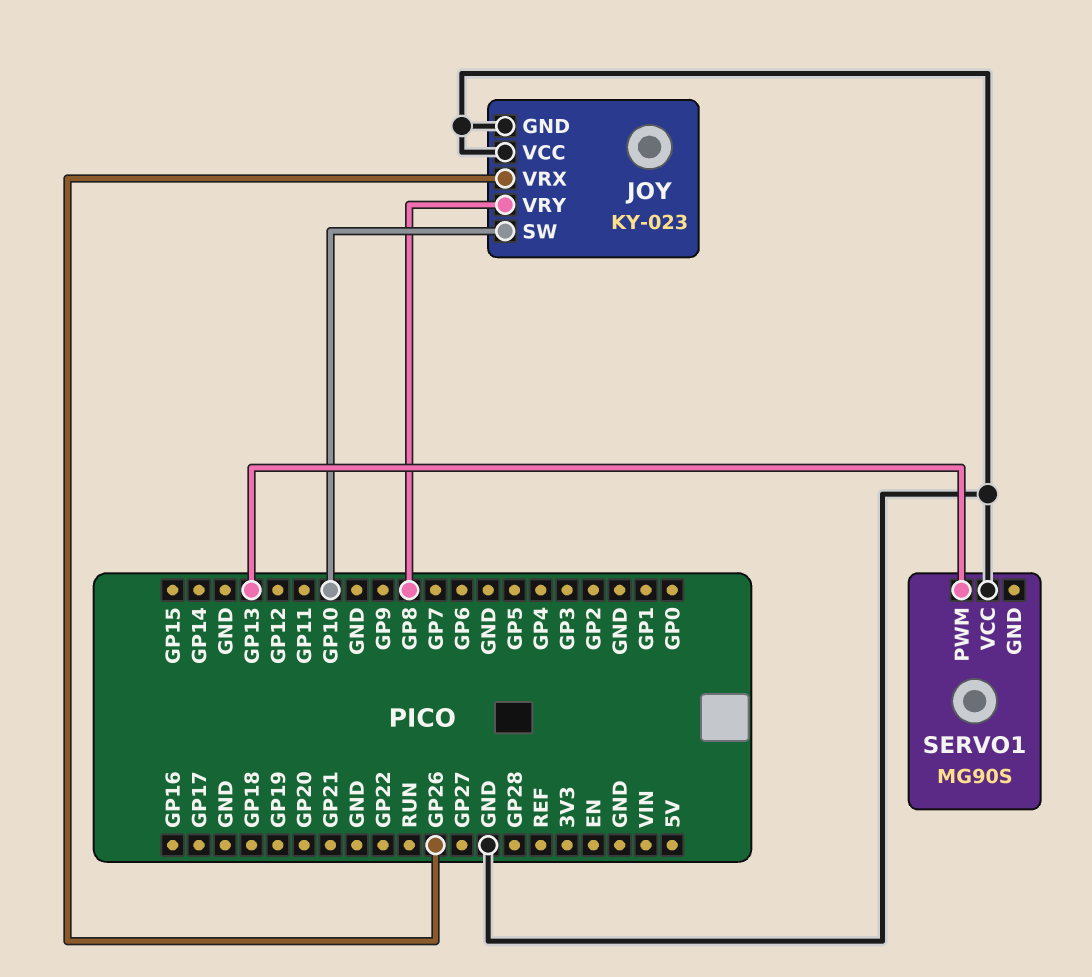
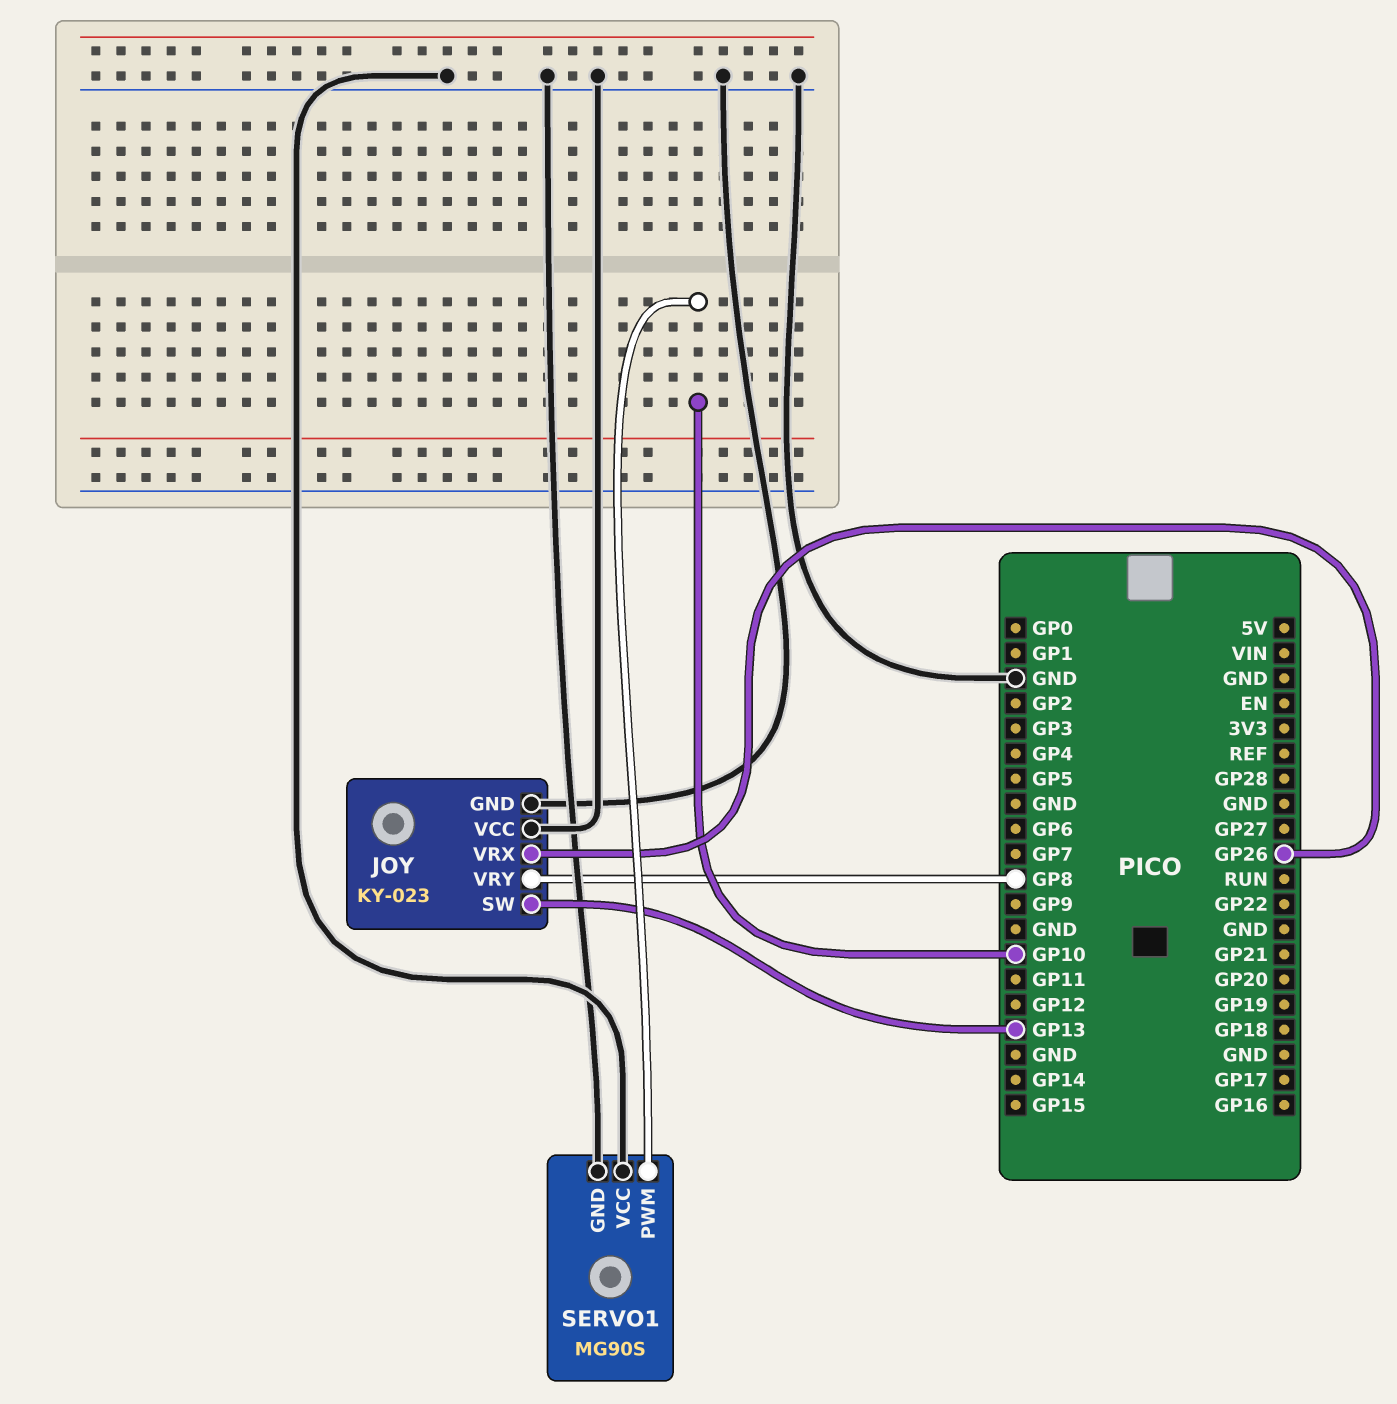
JOY pin SW: GP10 -> GP13
SERVO1 pin GND: none -> GND
SERVO1 pin PWM: GP13 -> GP10

